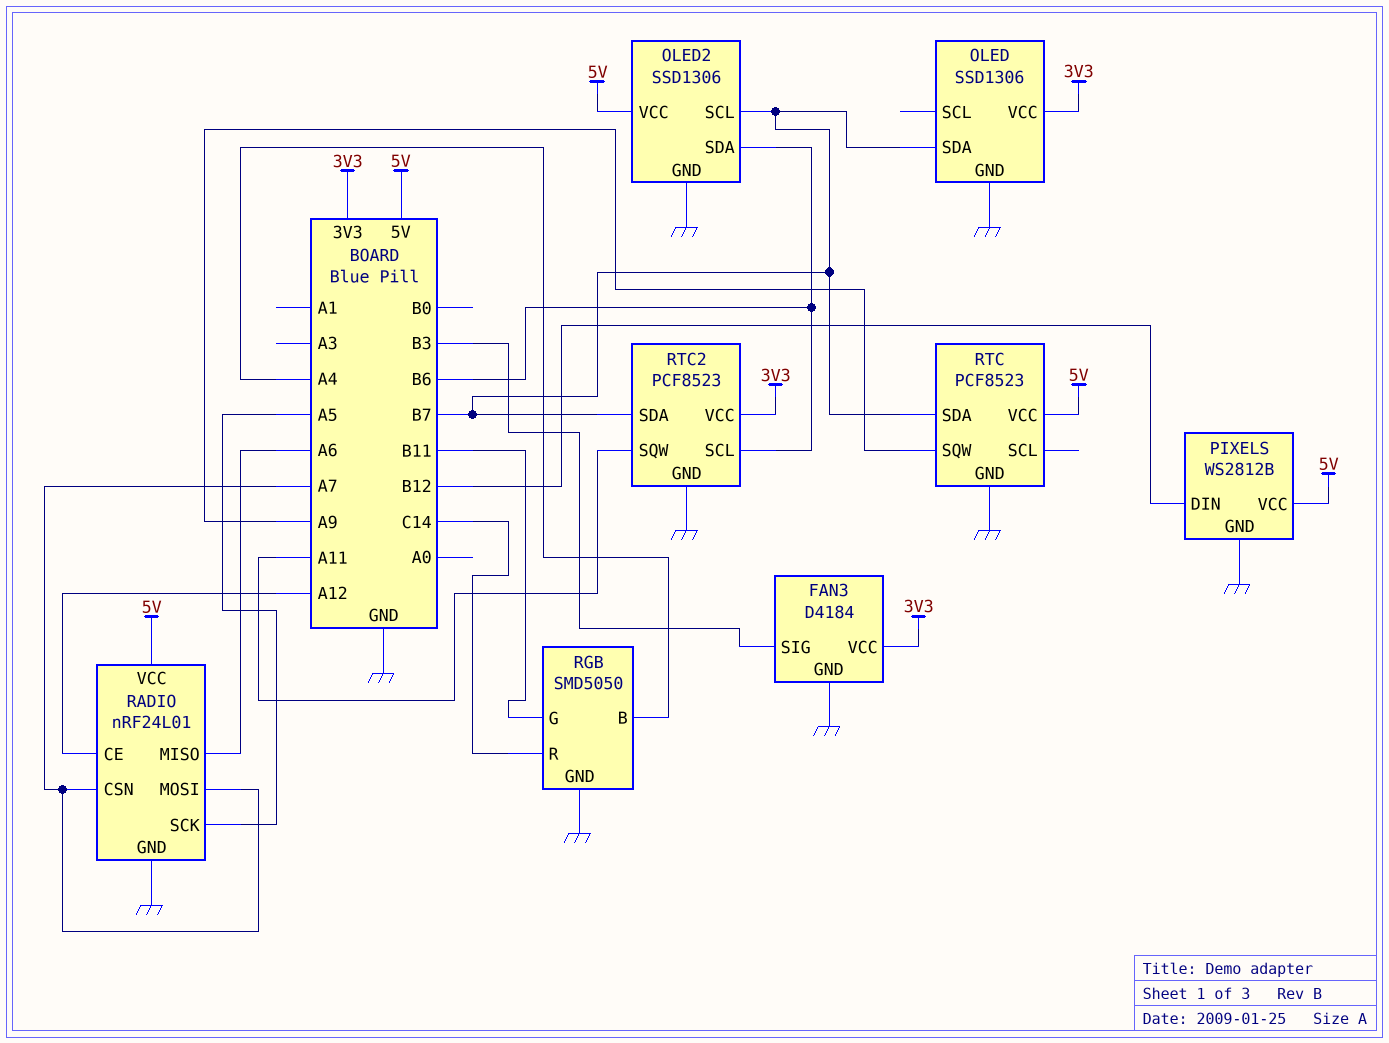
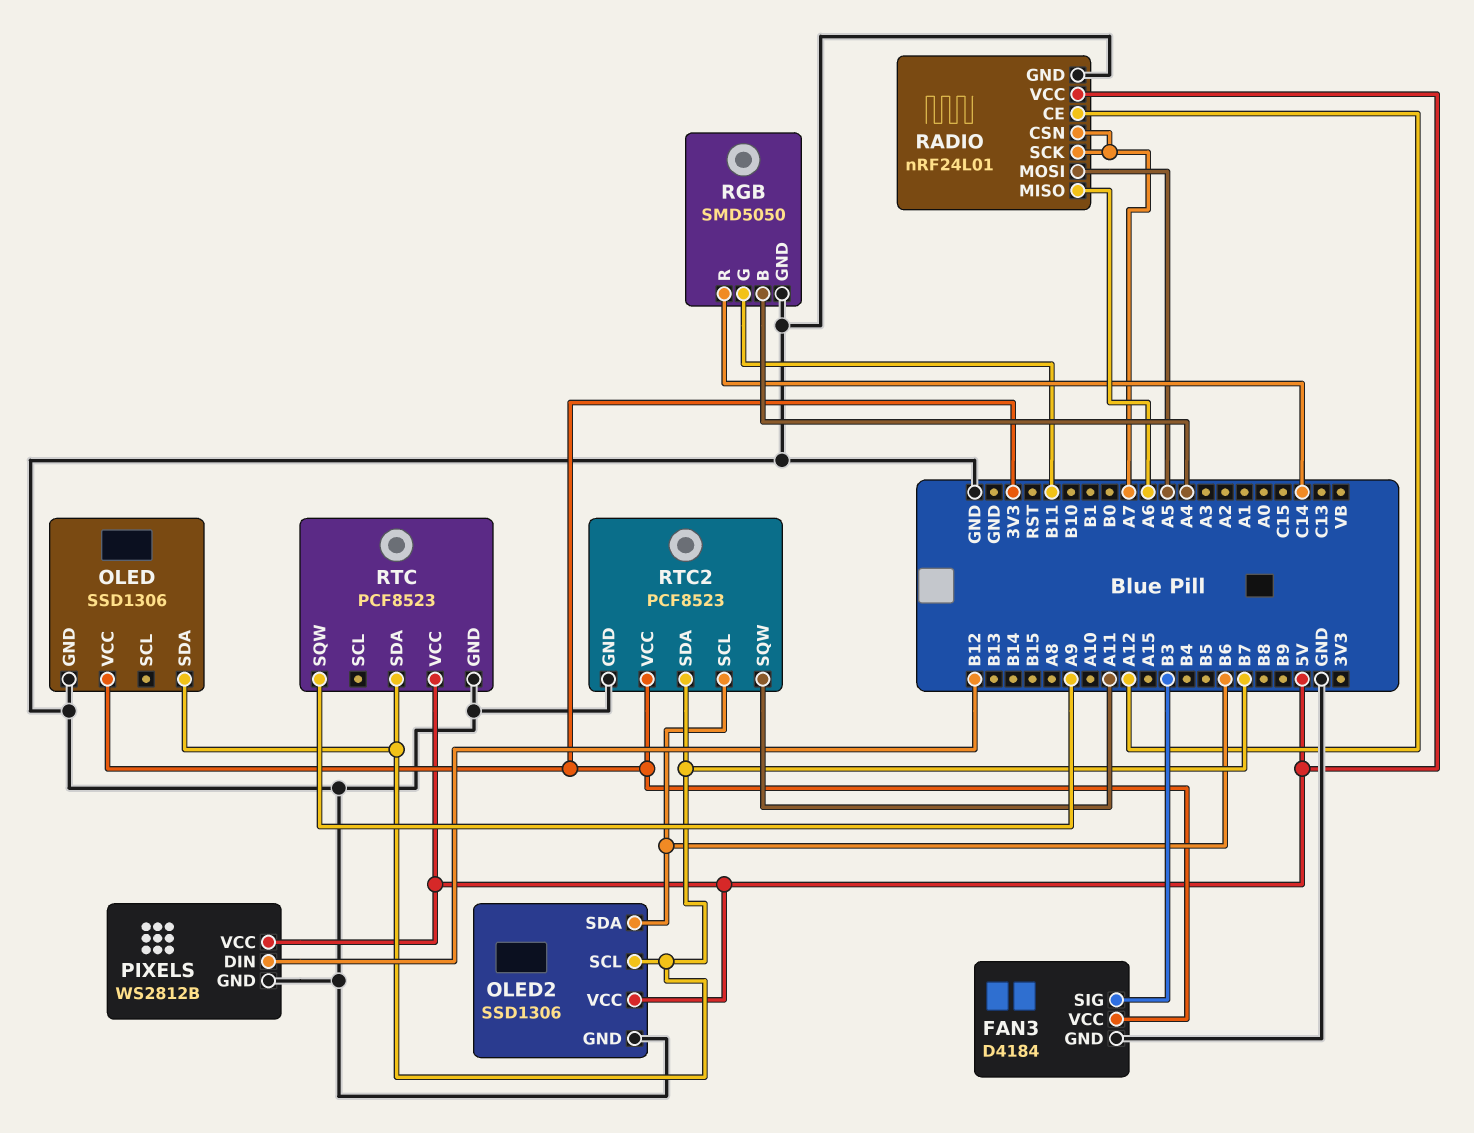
RADIO pin MOSI: A7 -> A5
RADIO pin SCK: A5 -> A7

